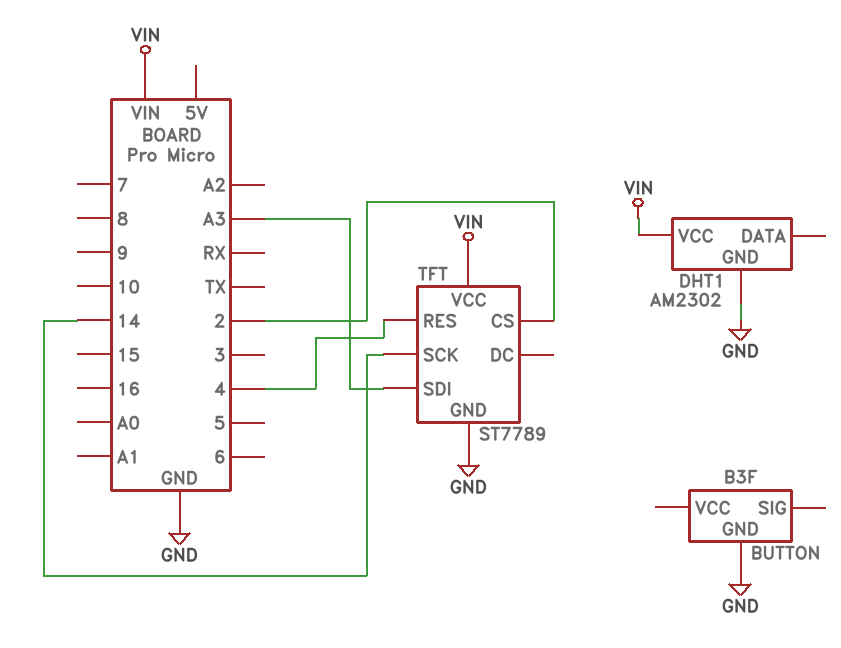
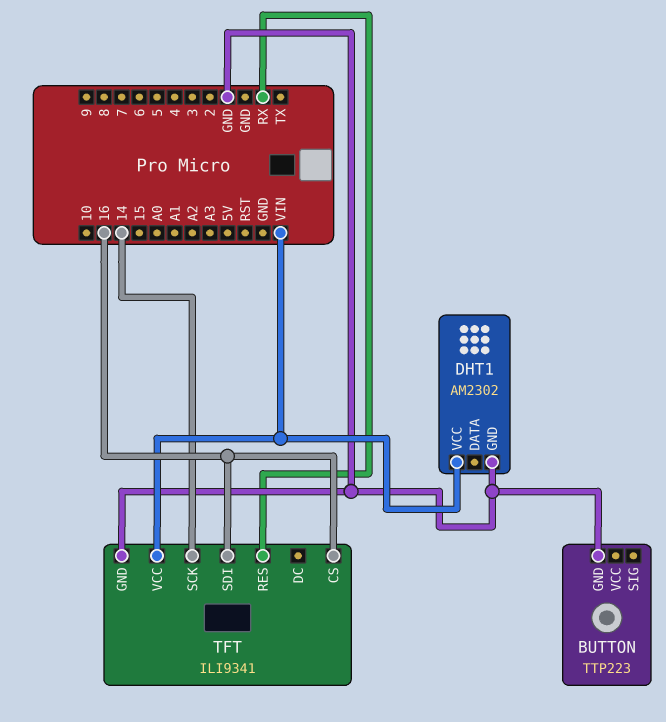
BUTTON: B3F -> TTP223
TFT: ST7789 -> ILI9341
TFT pin CS: 2 -> 16
TFT pin RES: 4 -> RX
TFT pin SDI: A3 -> 16

